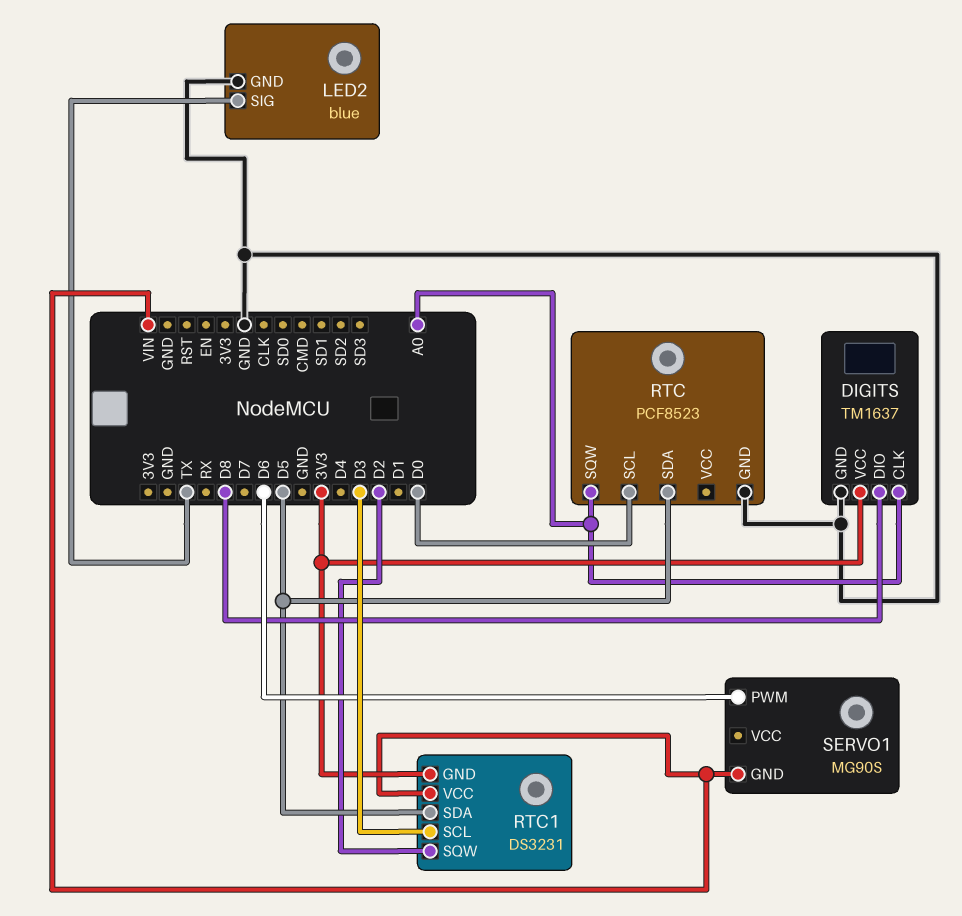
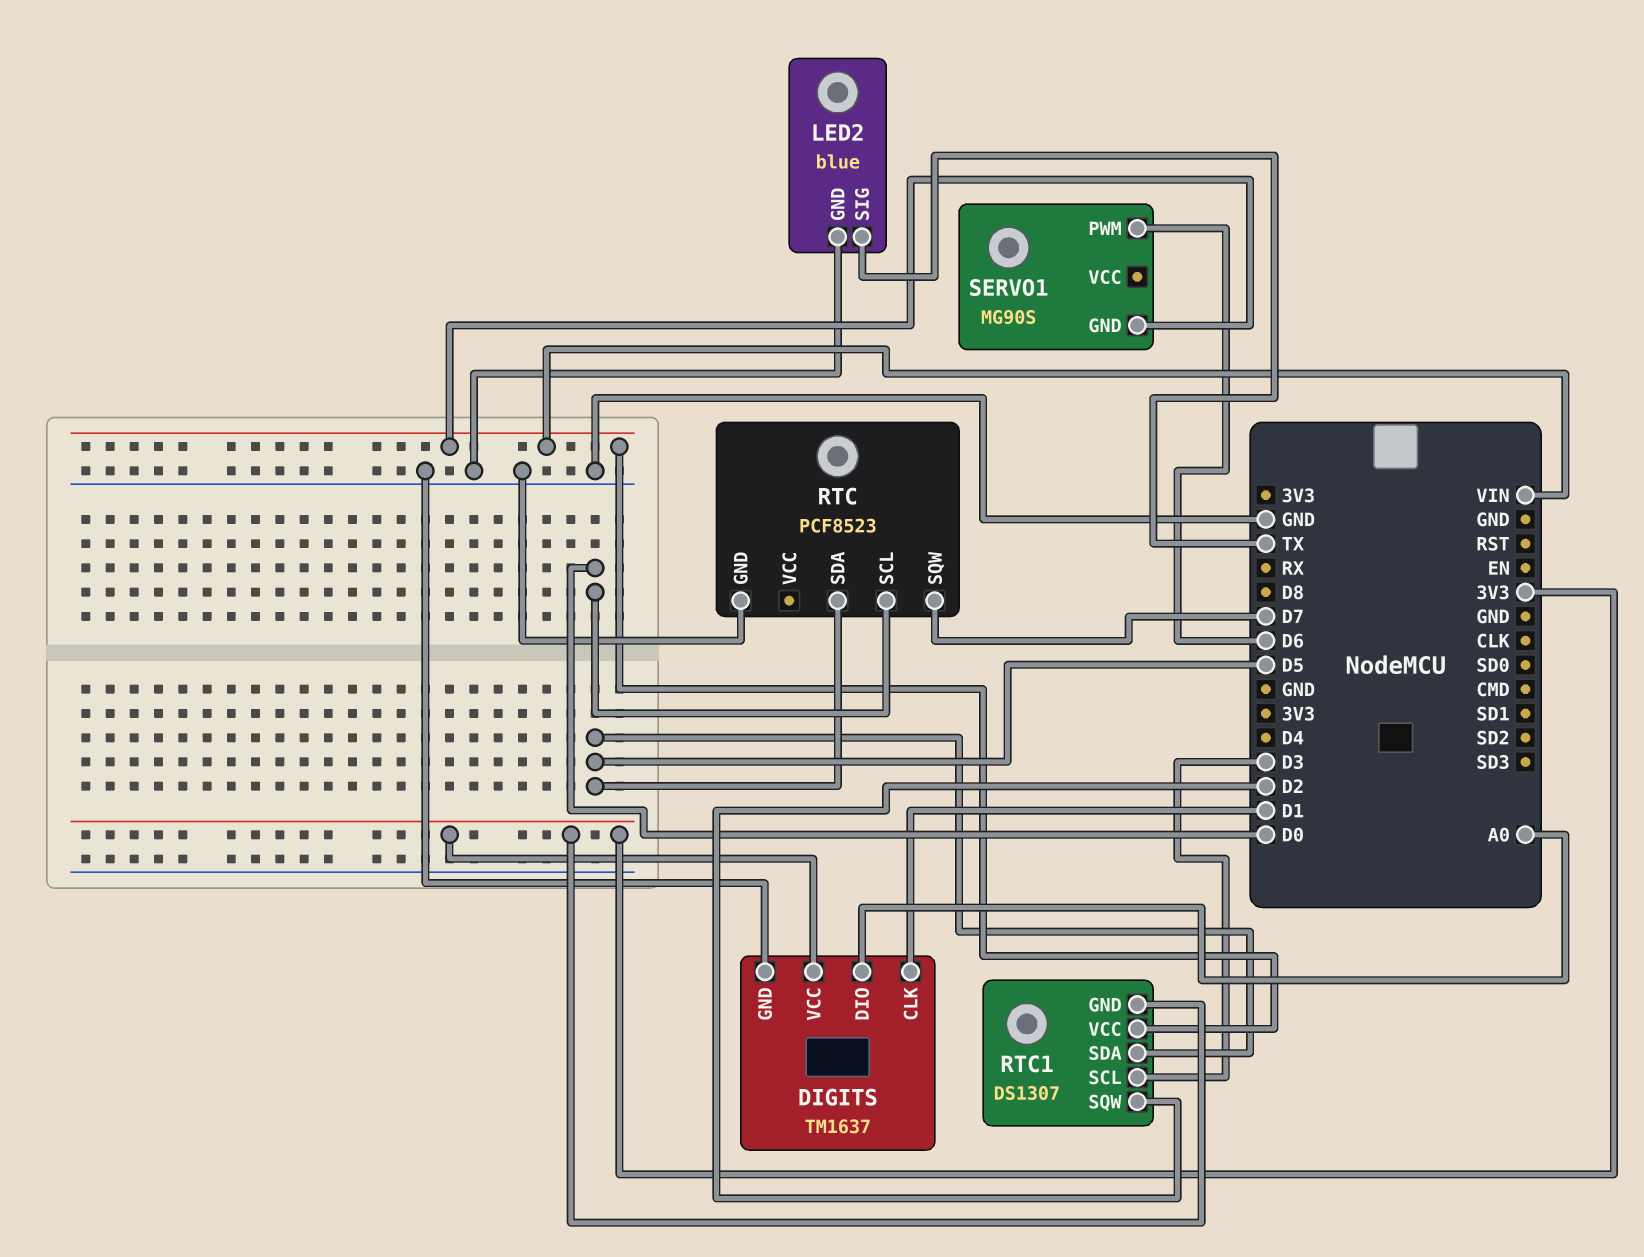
DIGITS pin CLK: A0 -> D1
DIGITS pin DIO: D8 -> A0
RTC pin SQW: A0 -> D7
RTC1: DS3231 -> DS1307

